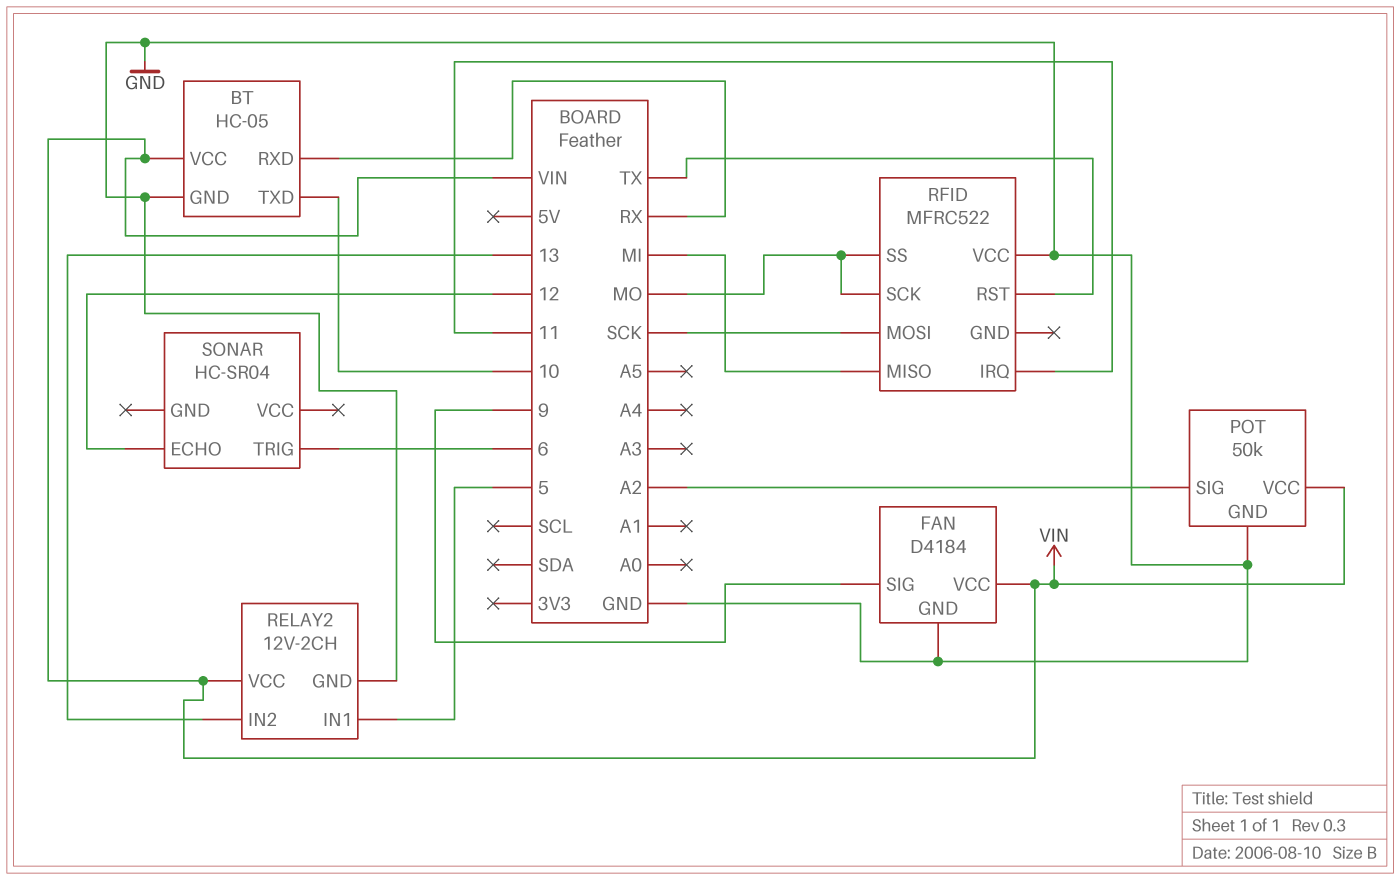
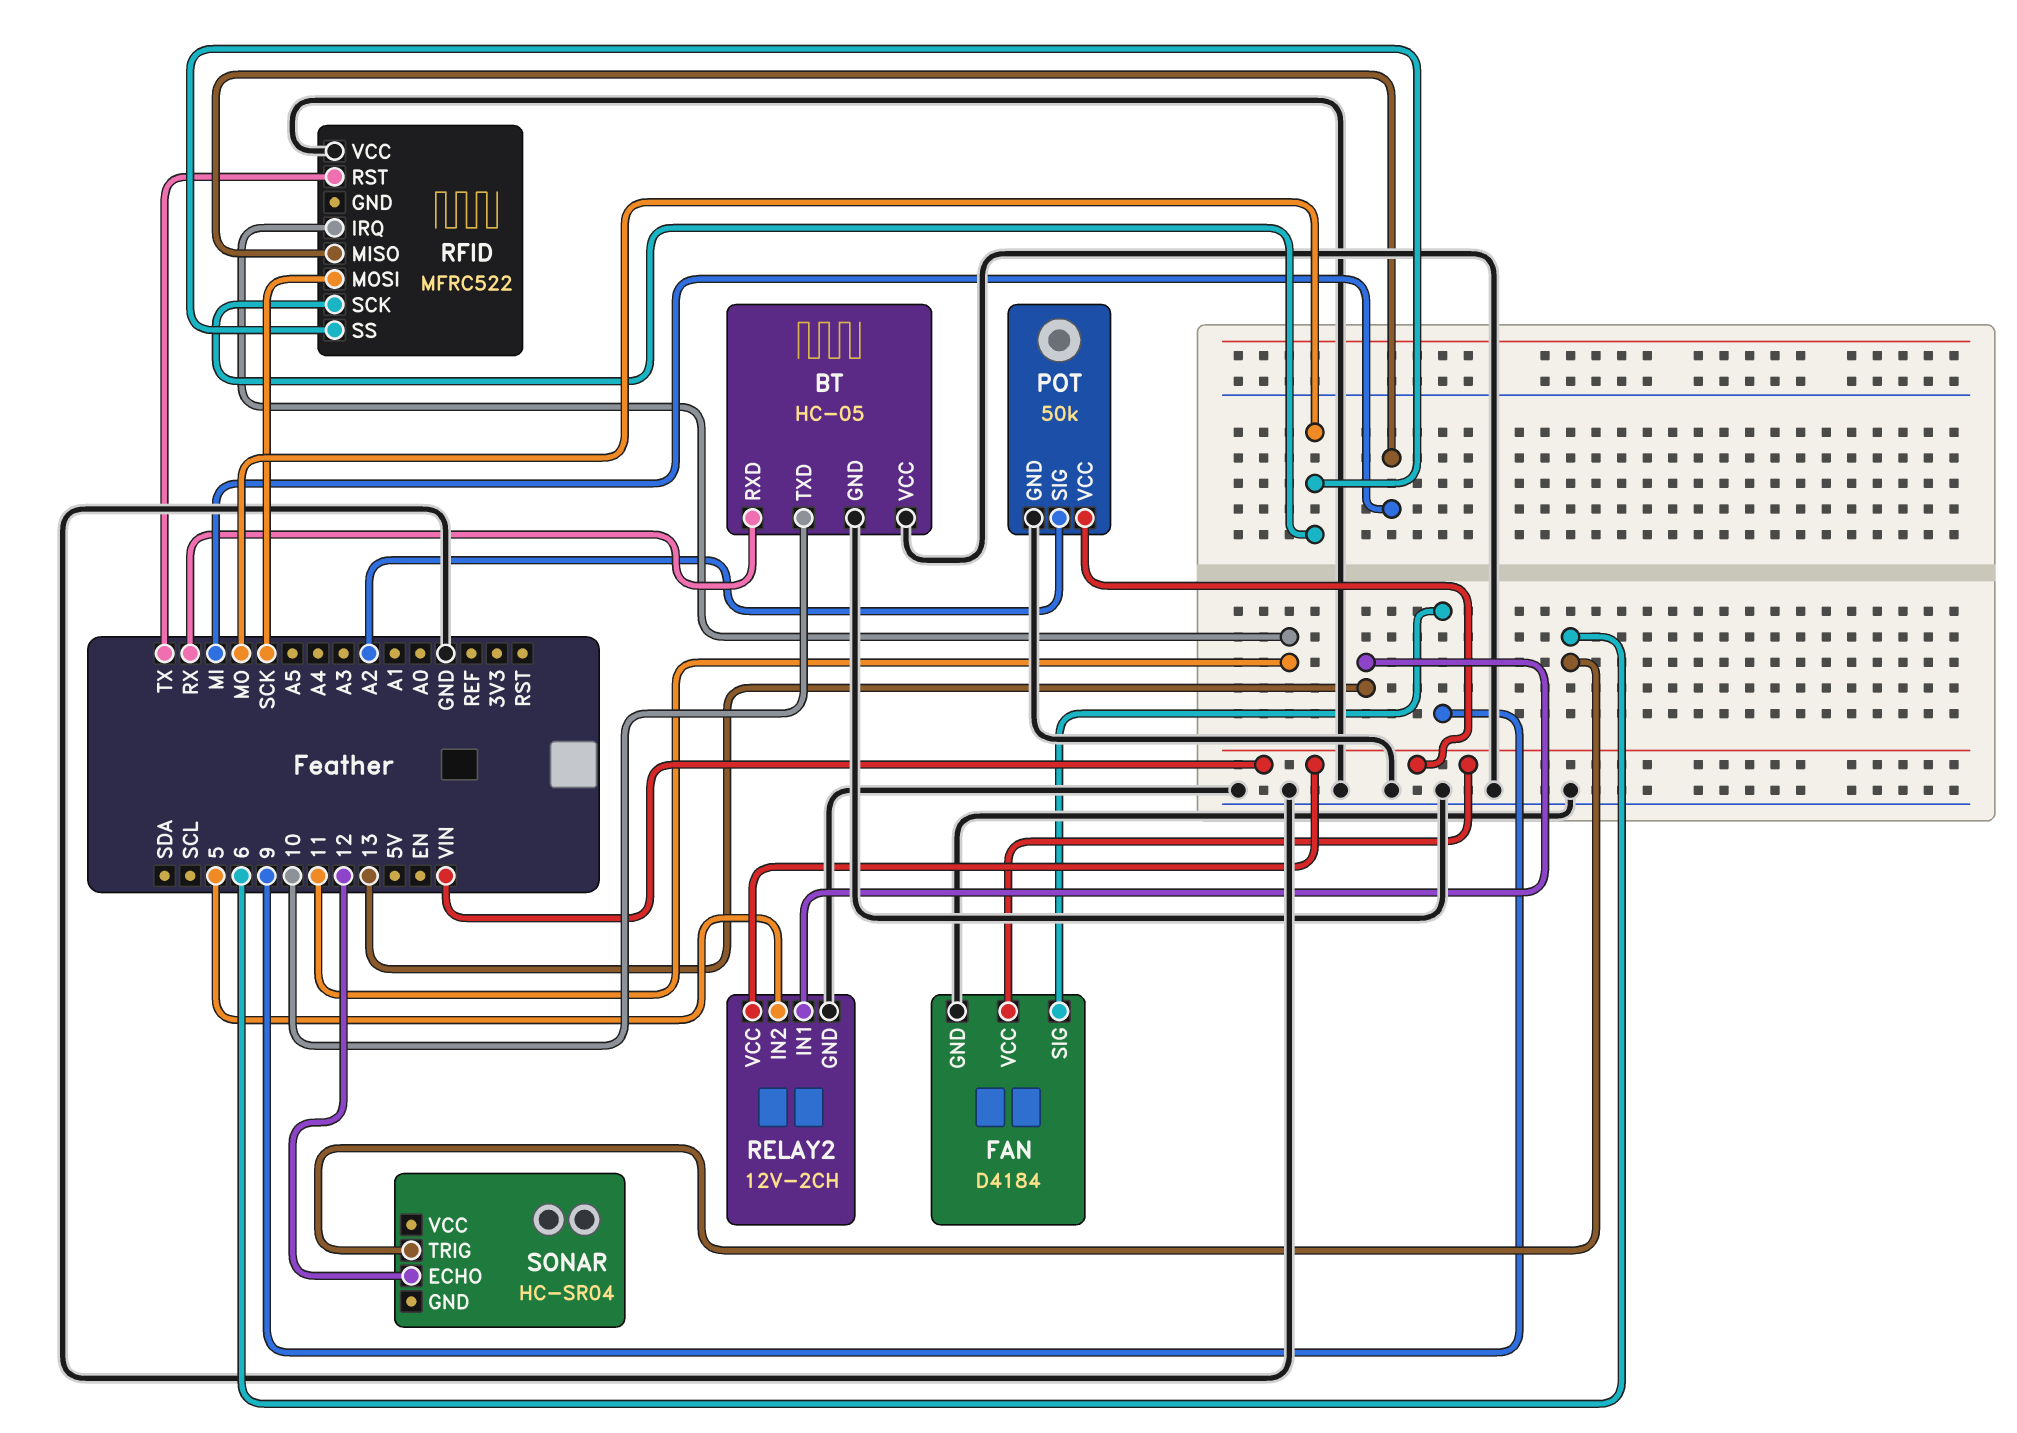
BT pin VCC: VIN -> GND
RELAY2 pin IN1: 5 -> 13
RELAY2 pin IN2: 13 -> 5

